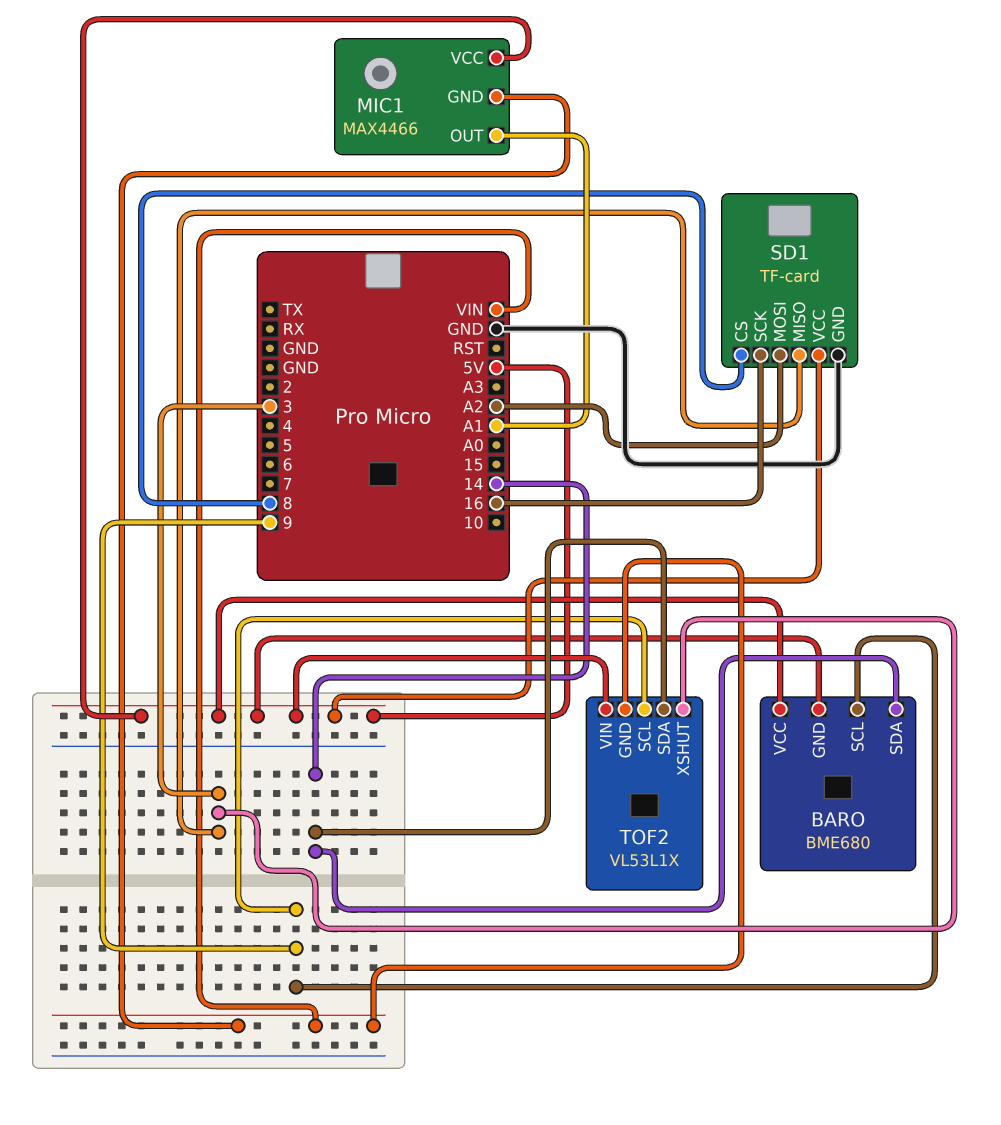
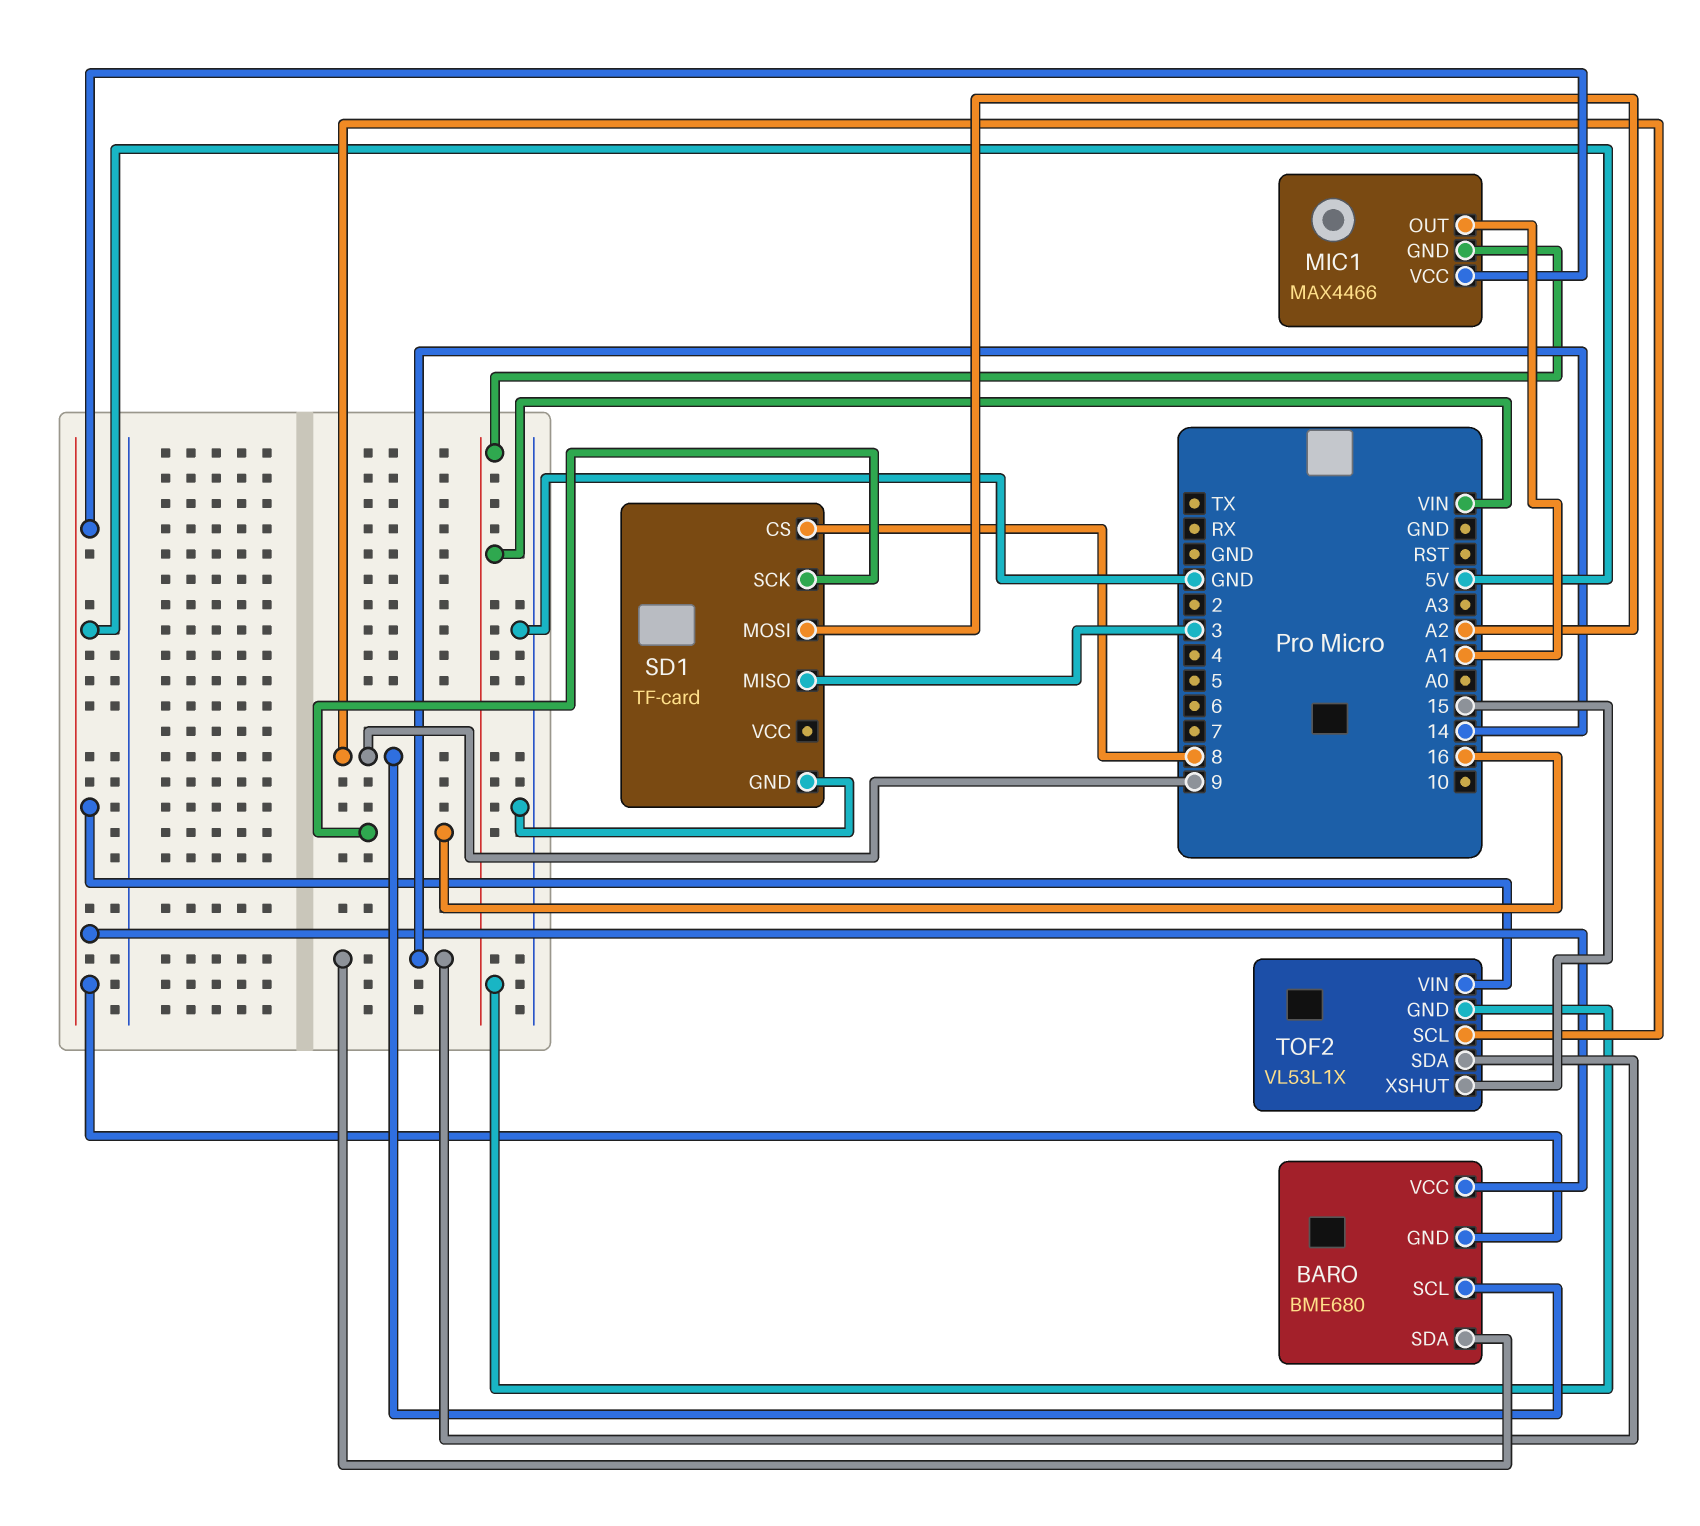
SD1 pin VCC: 5V -> none
TOF2 pin XSHUT: 3 -> 15

